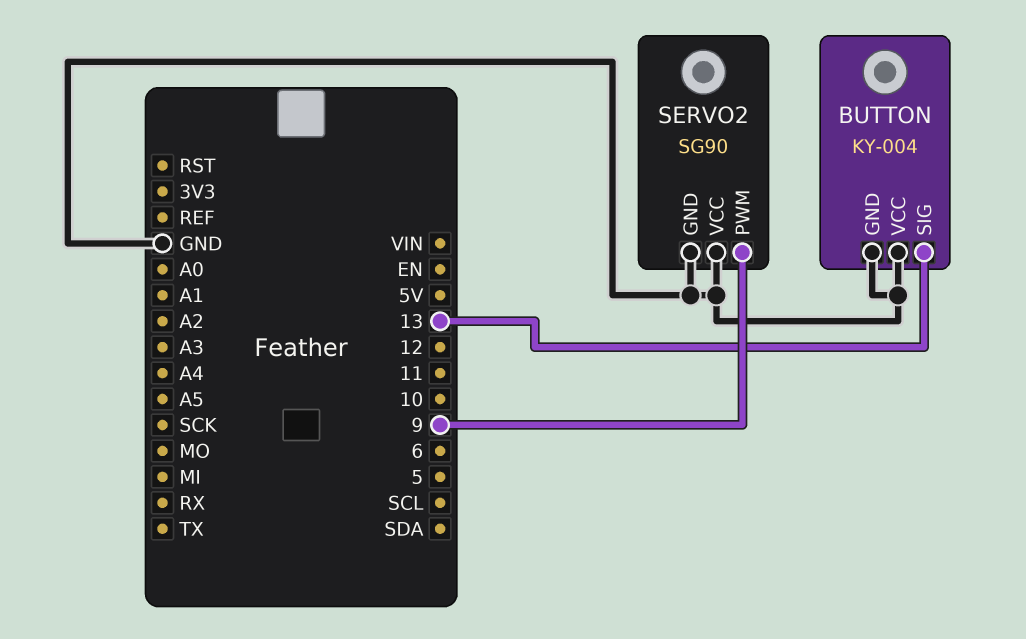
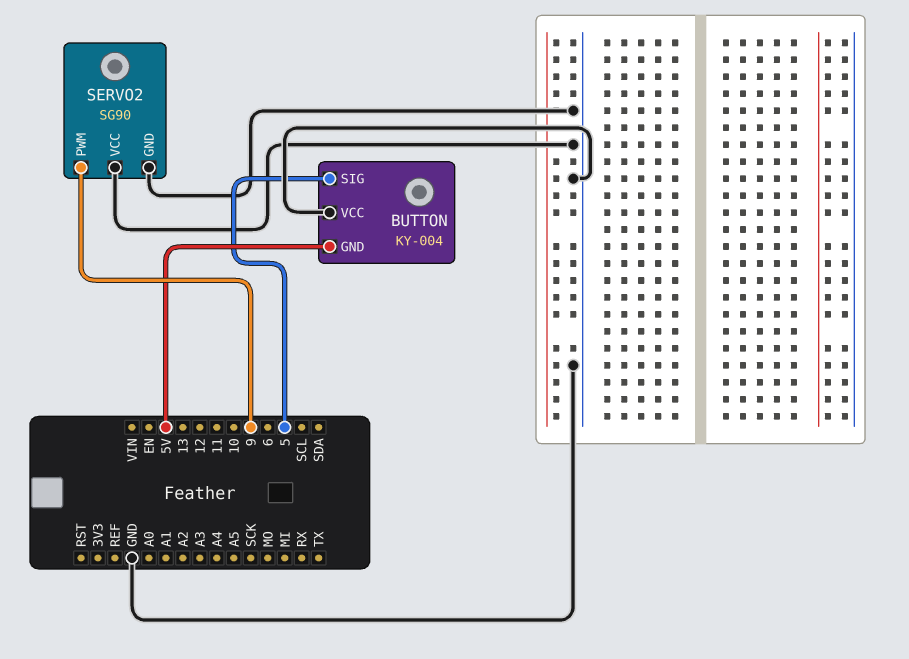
BUTTON pin GND: GND -> 5V
BUTTON pin SIG: 13 -> 5

